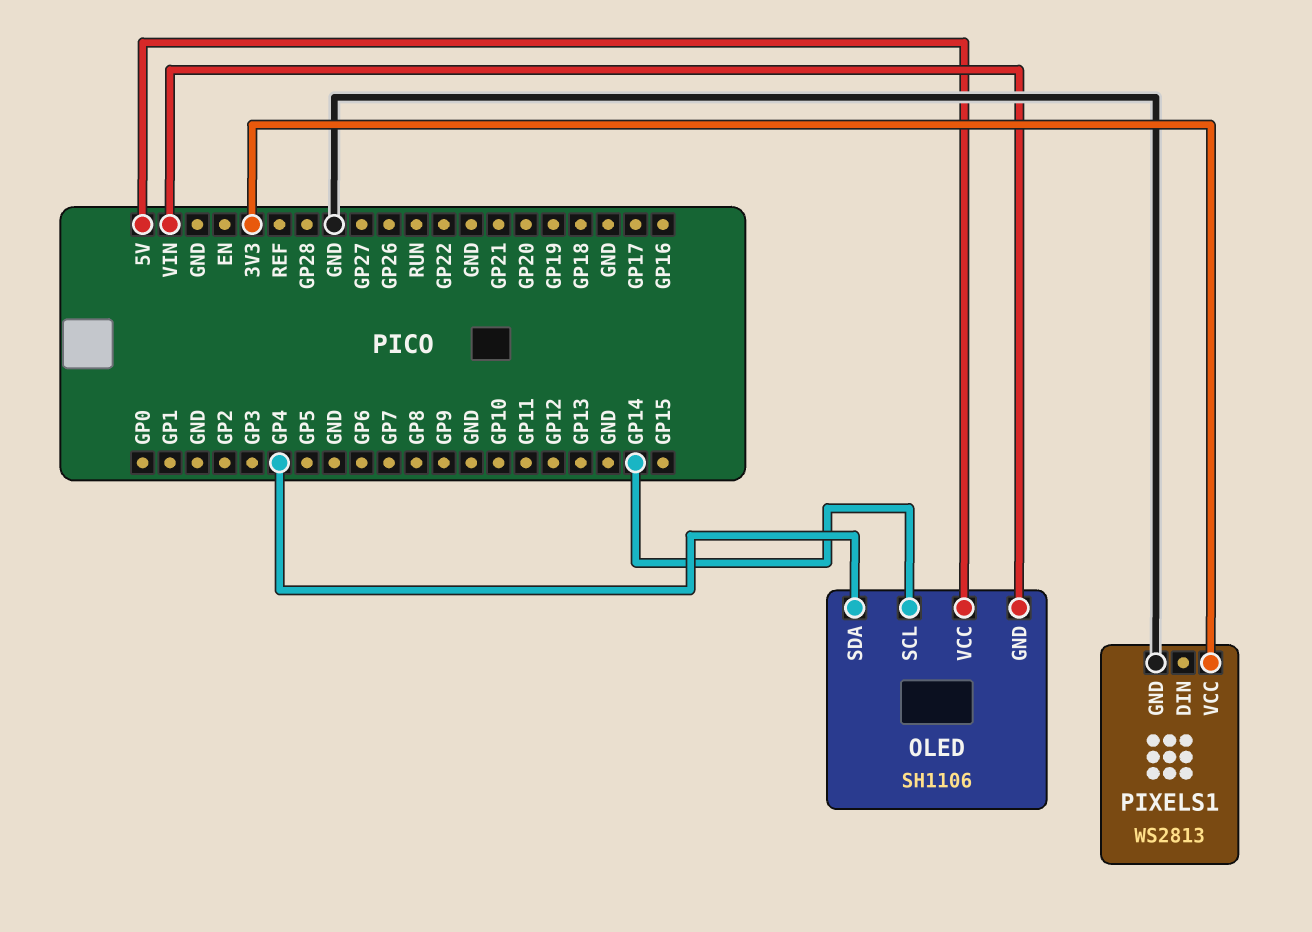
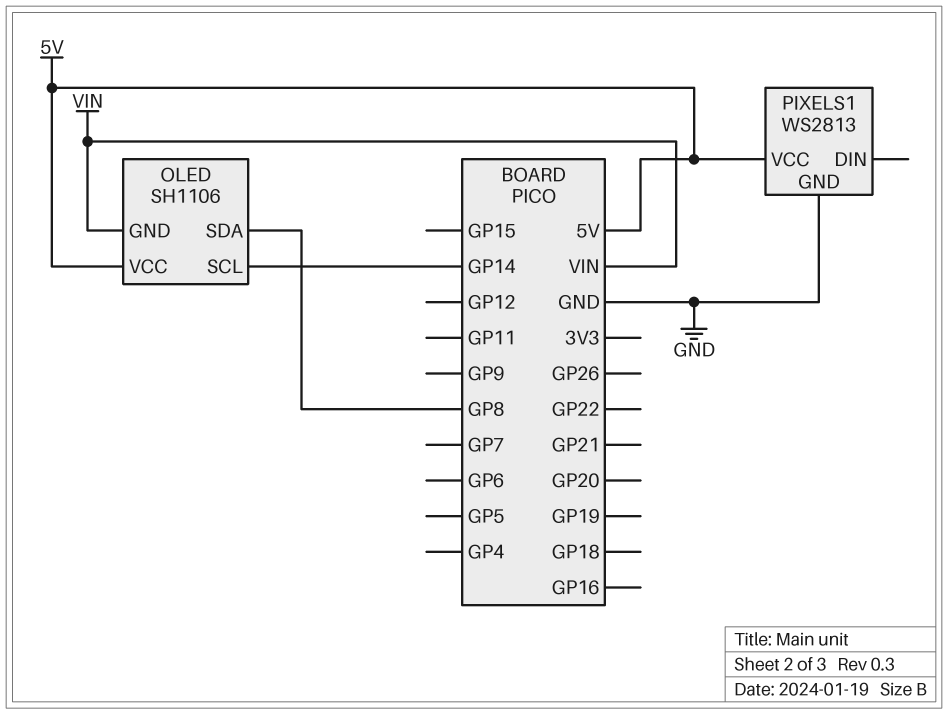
OLED pin SDA: GP4 -> GP8
PIXELS1 pin VCC: 3V3 -> 5V

